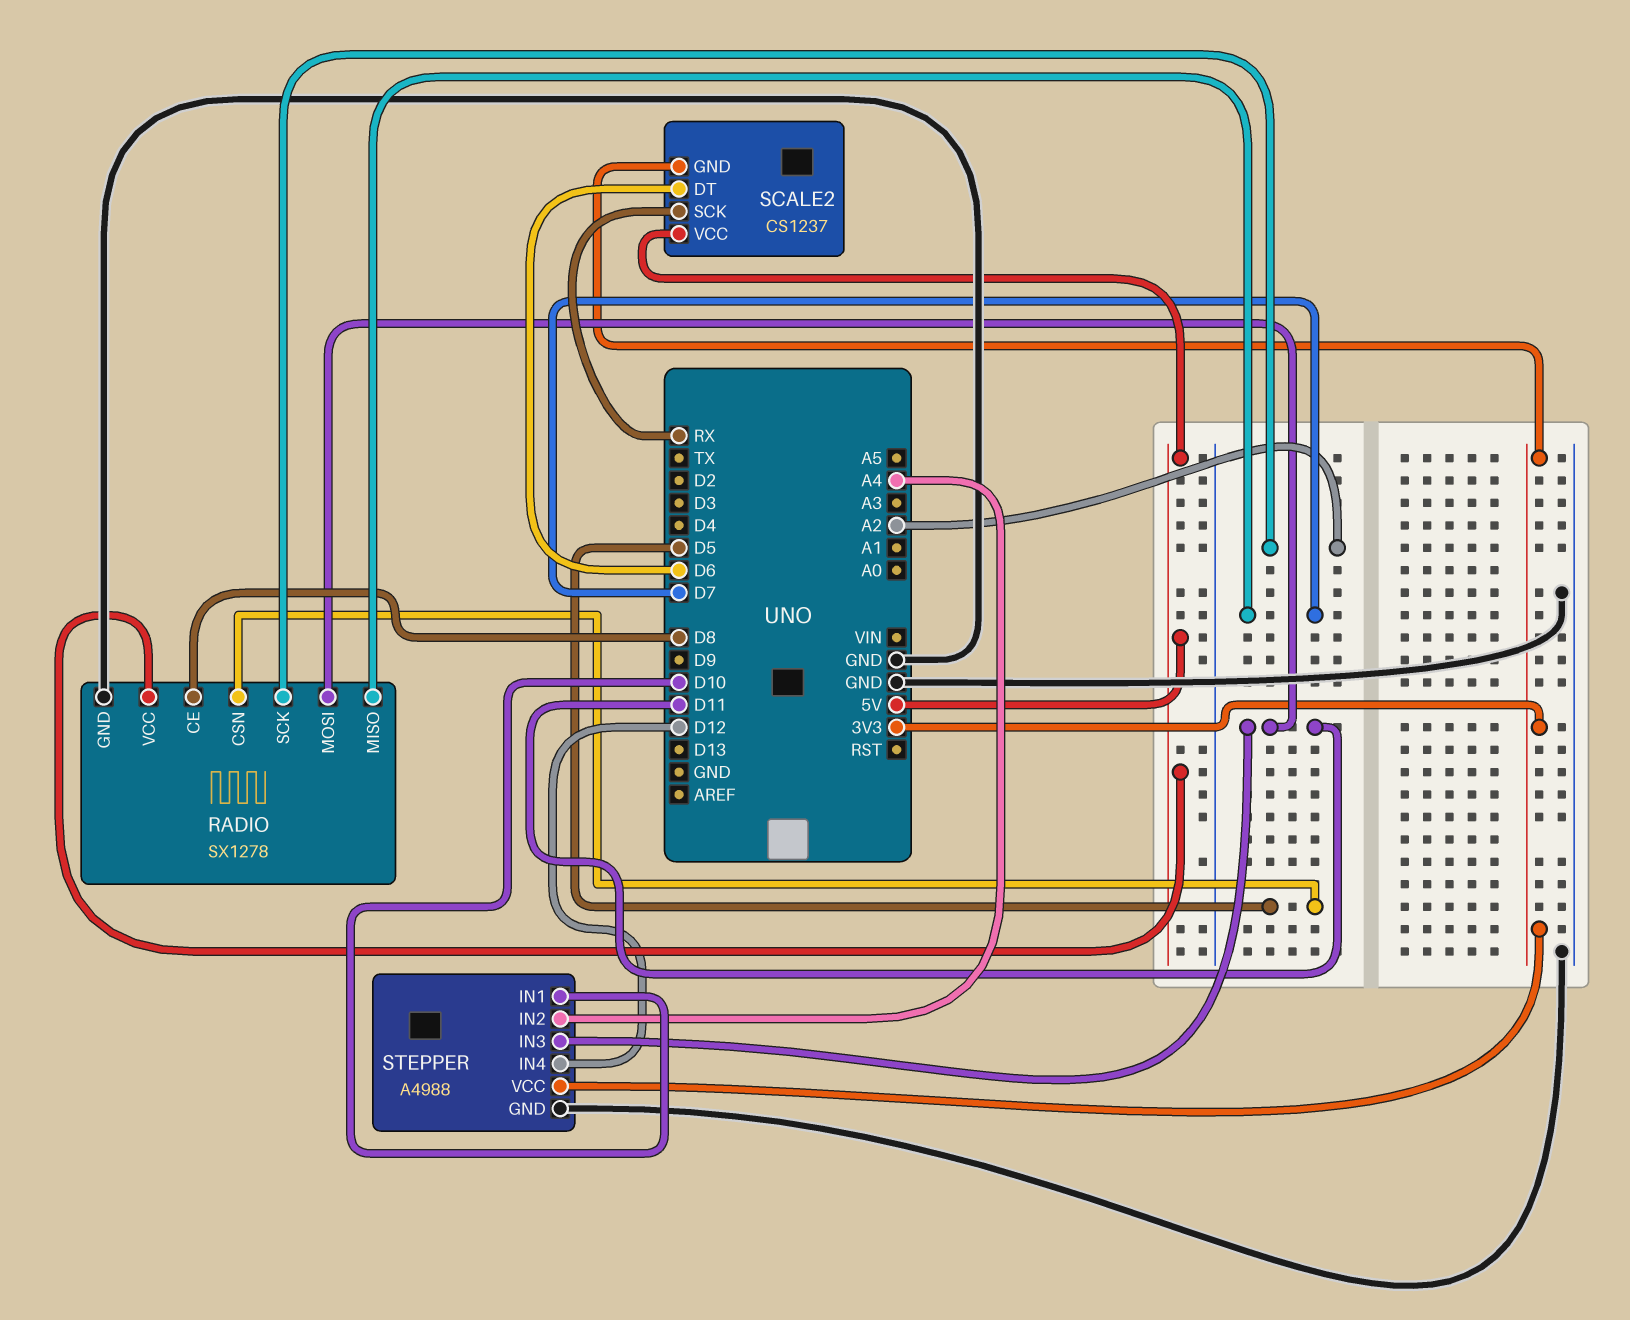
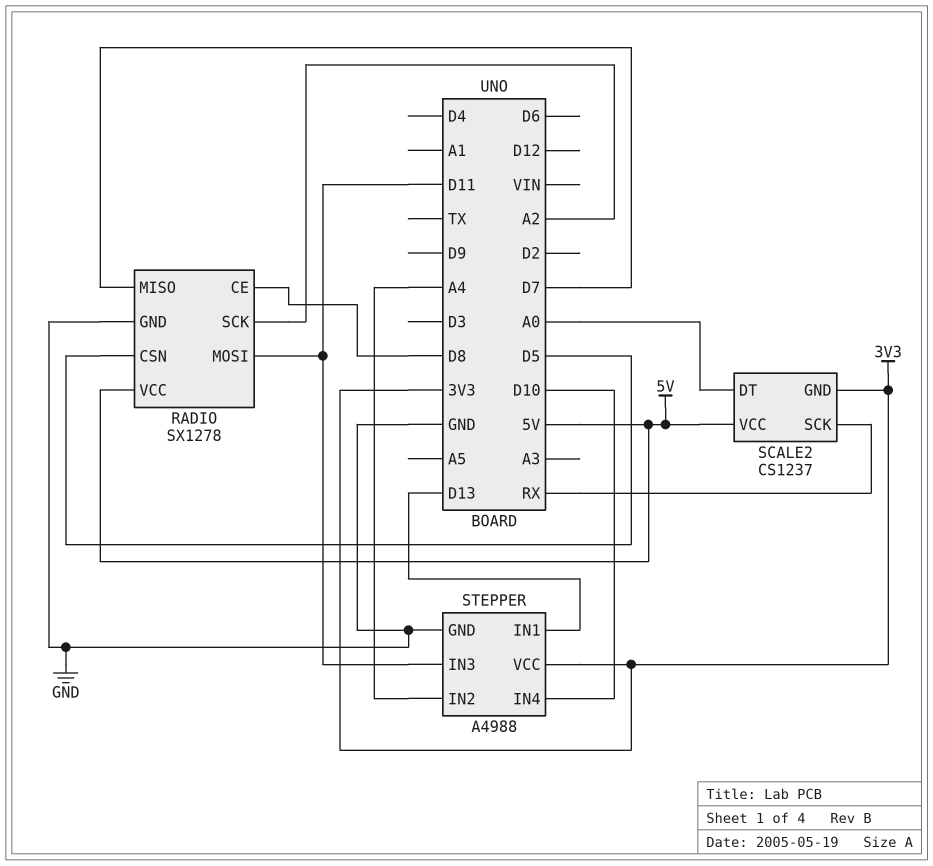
SCALE2 pin DT: D6 -> A0
STEPPER pin IN1: D10 -> D13
STEPPER pin IN4: D12 -> D10

